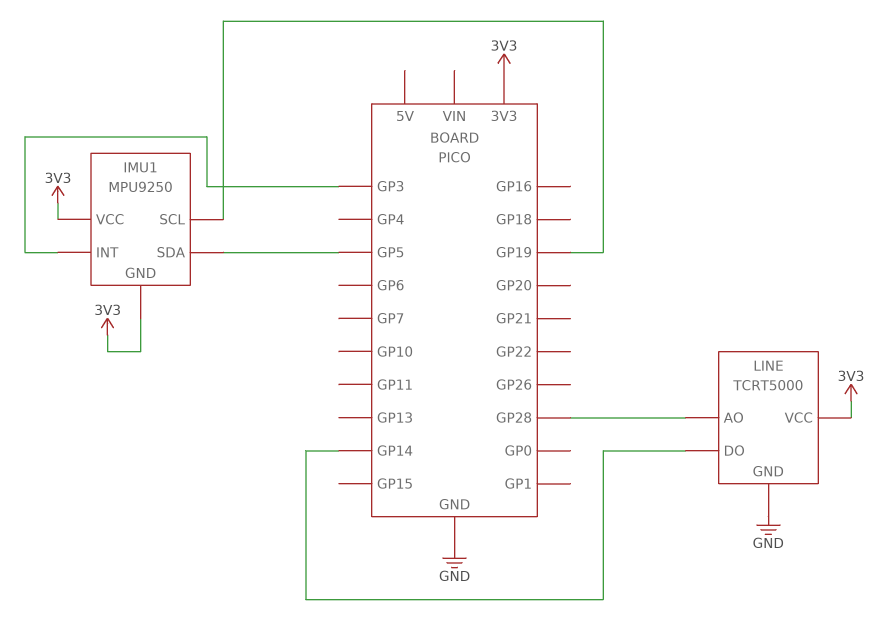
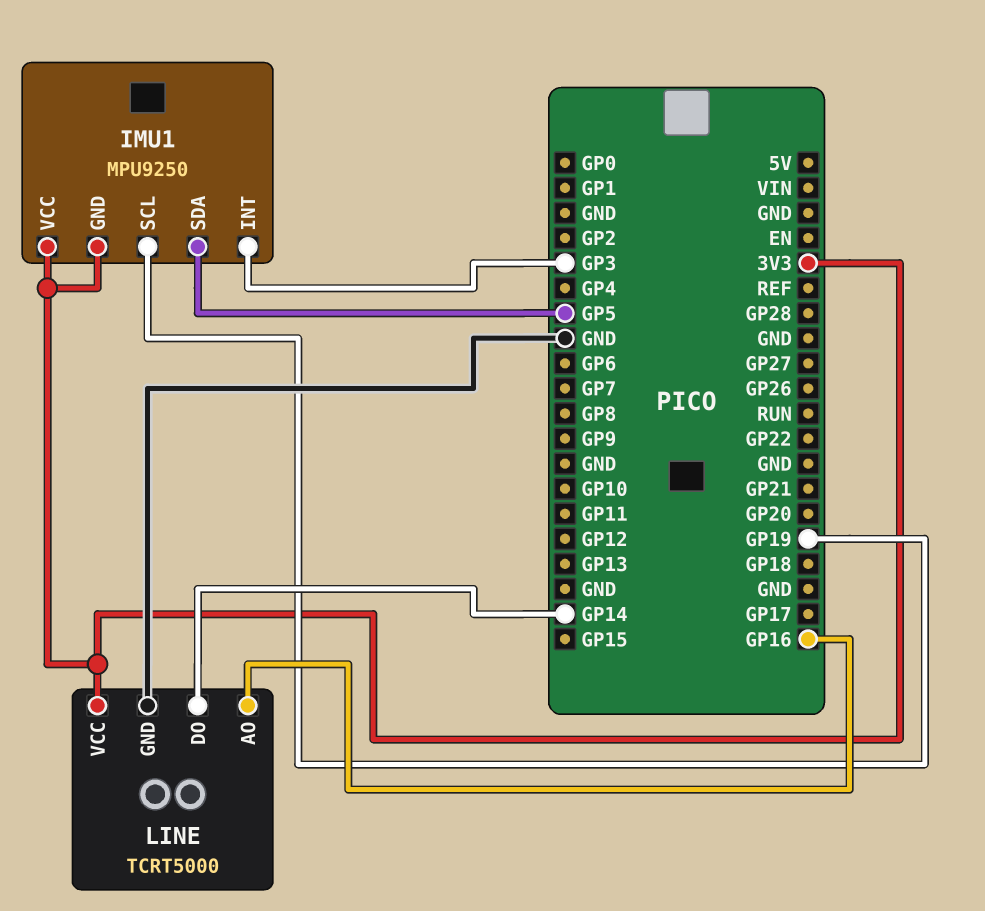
LINE pin AO: GP28 -> GP16

